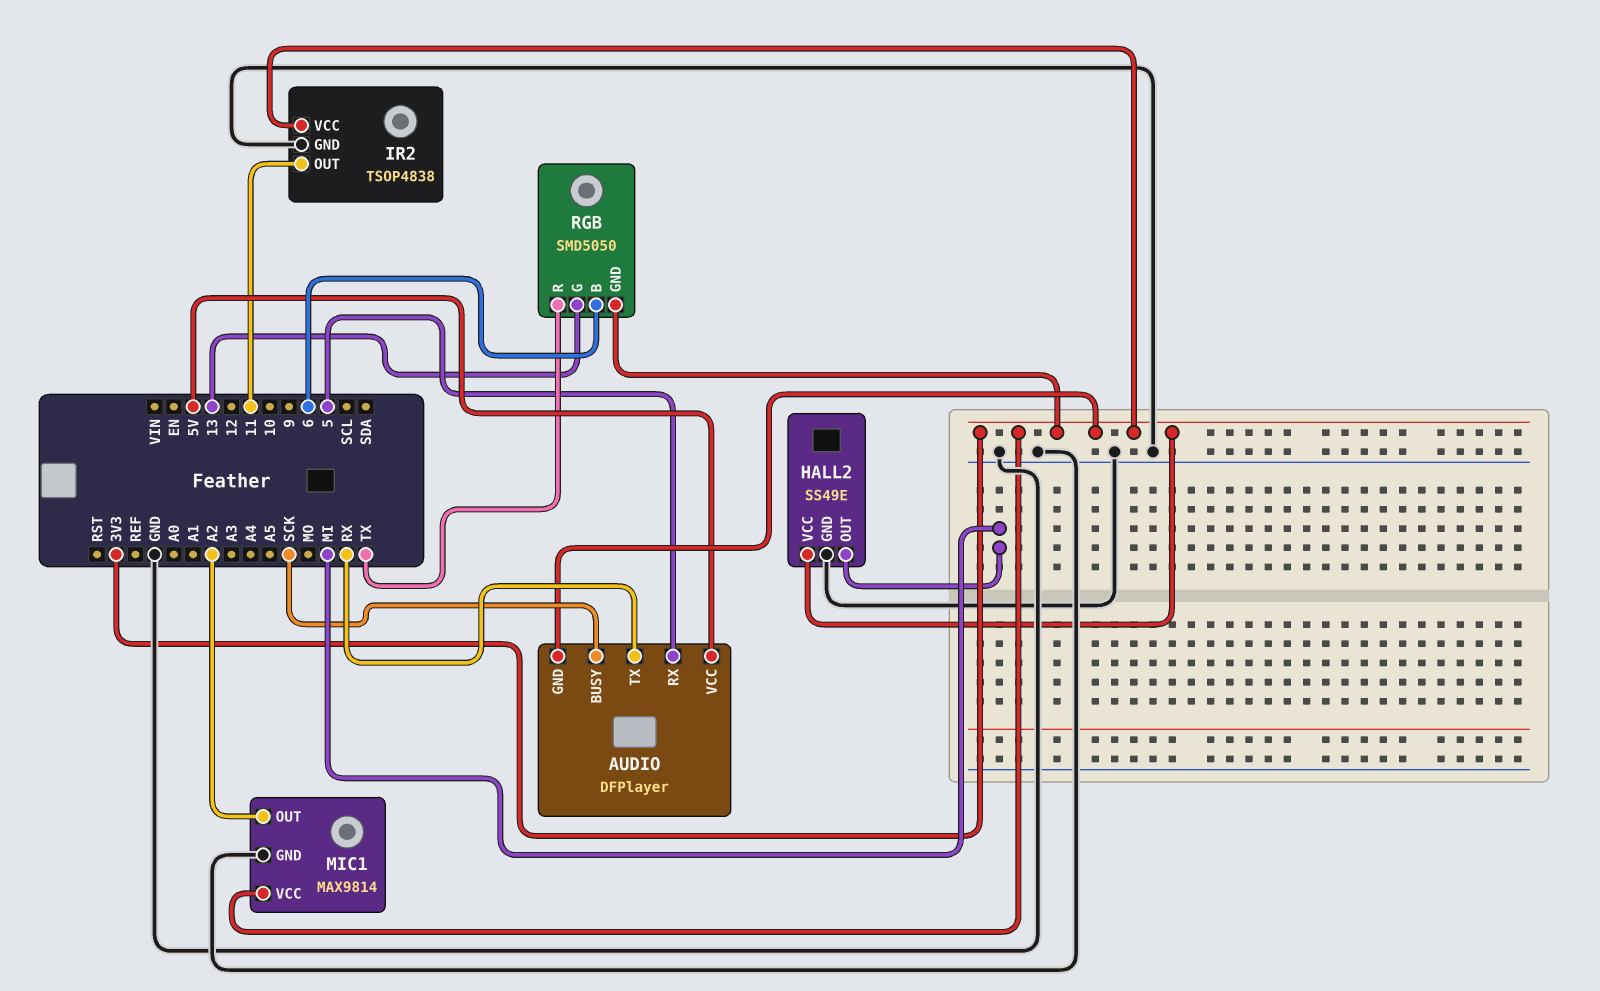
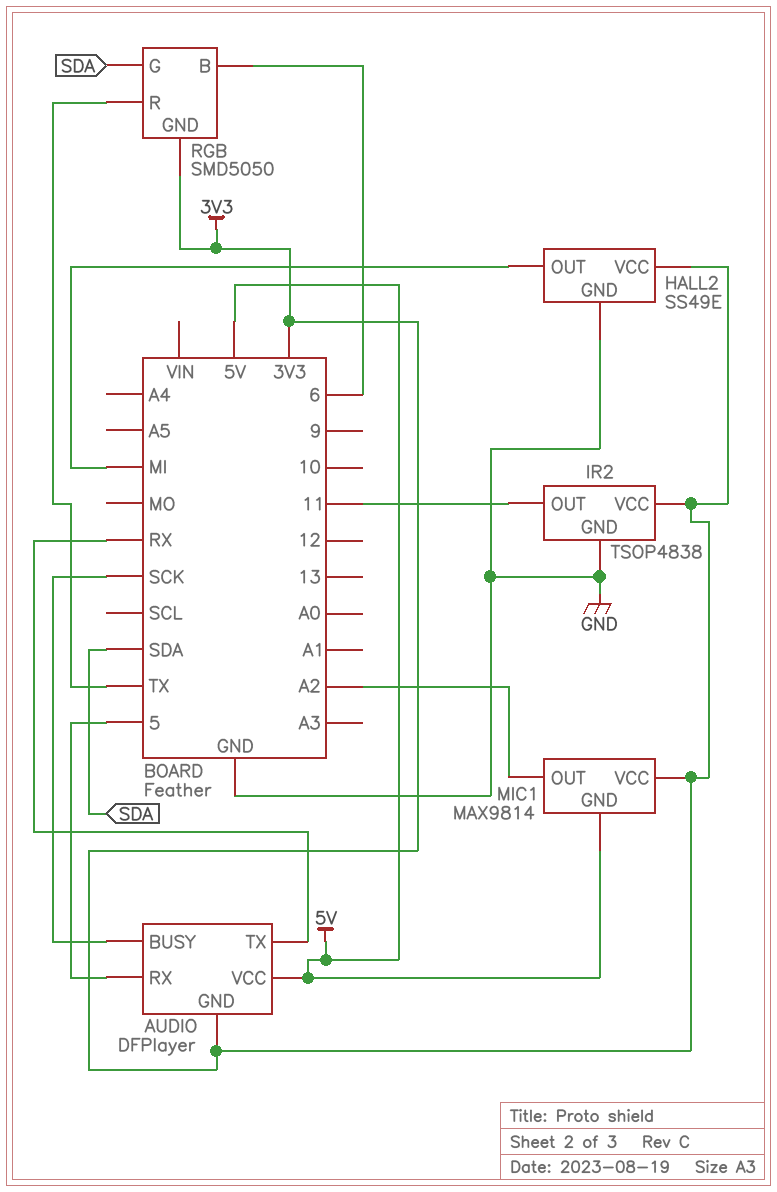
MIC1 pin GND: GND -> 5V
RGB pin G: 13 -> SDA

